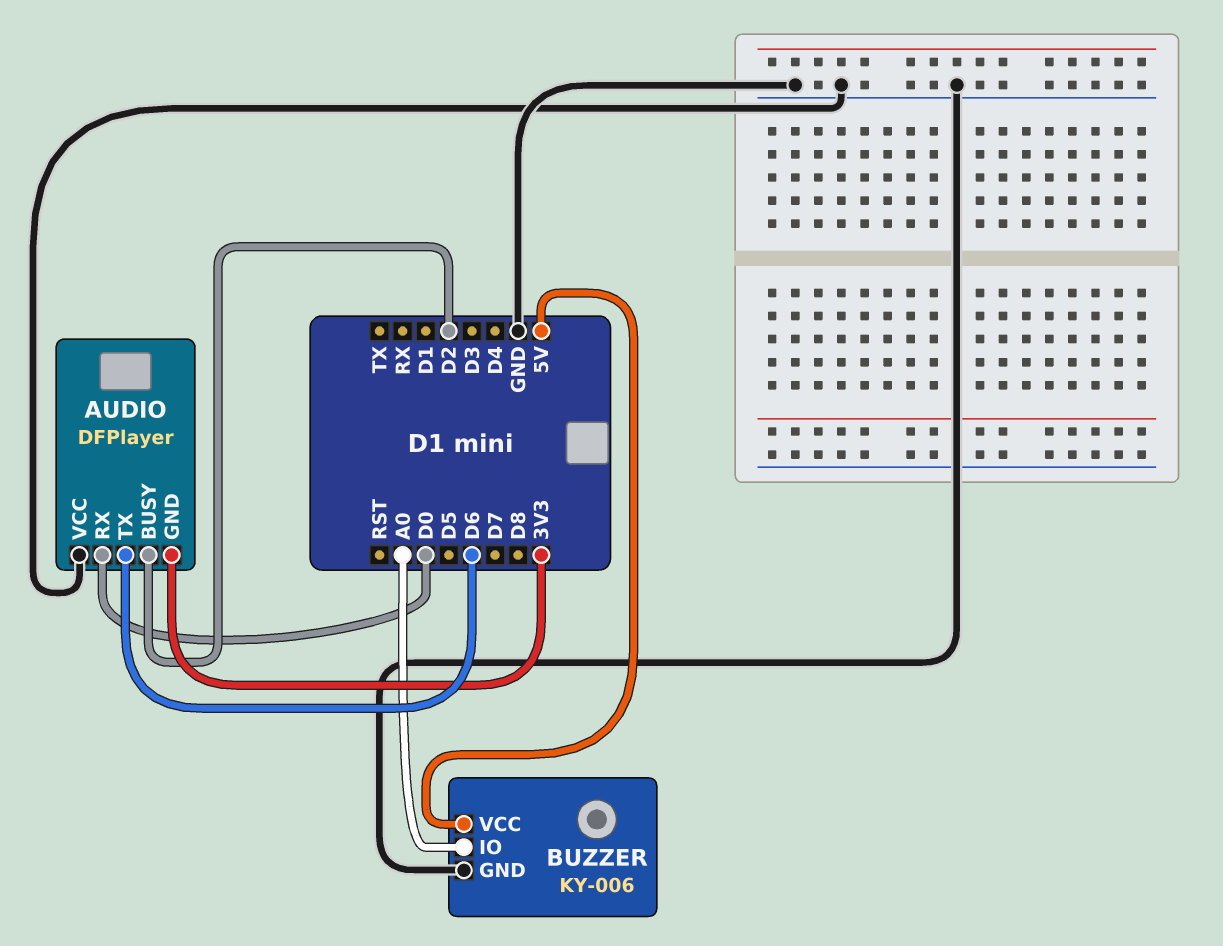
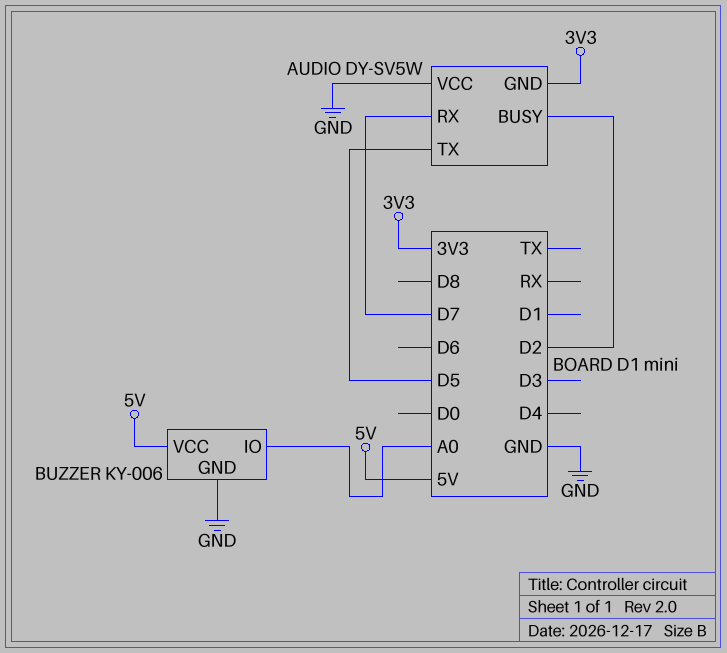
AUDIO: DFPlayer -> DY-SV5W
AUDIO pin RX: D0 -> D7
AUDIO pin TX: D6 -> D5

